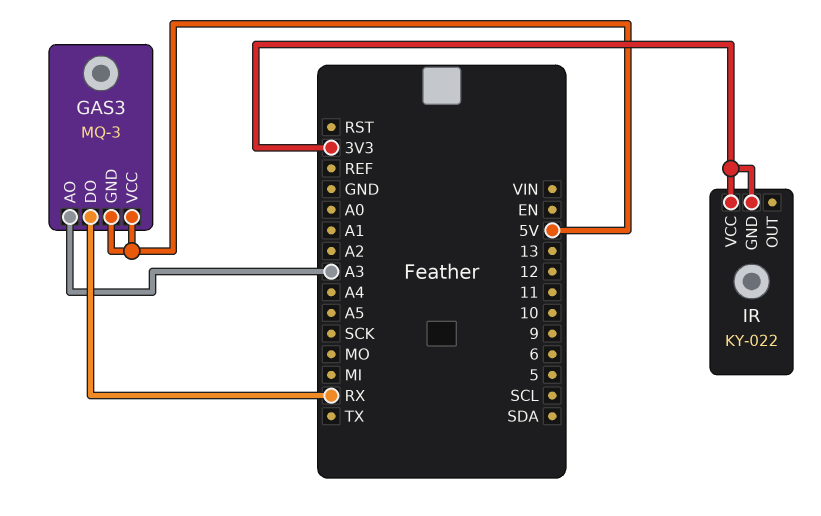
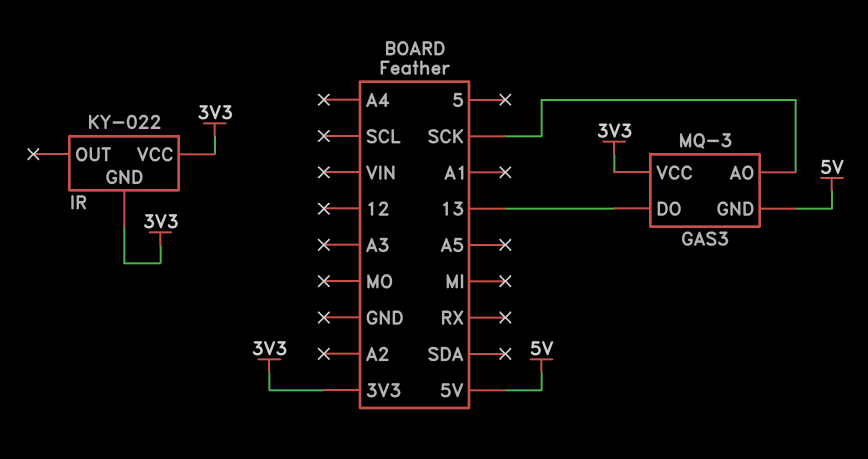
GAS3 pin AO: A3 -> SCK
GAS3 pin DO: RX -> 13
GAS3 pin VCC: 5V -> 3V3

